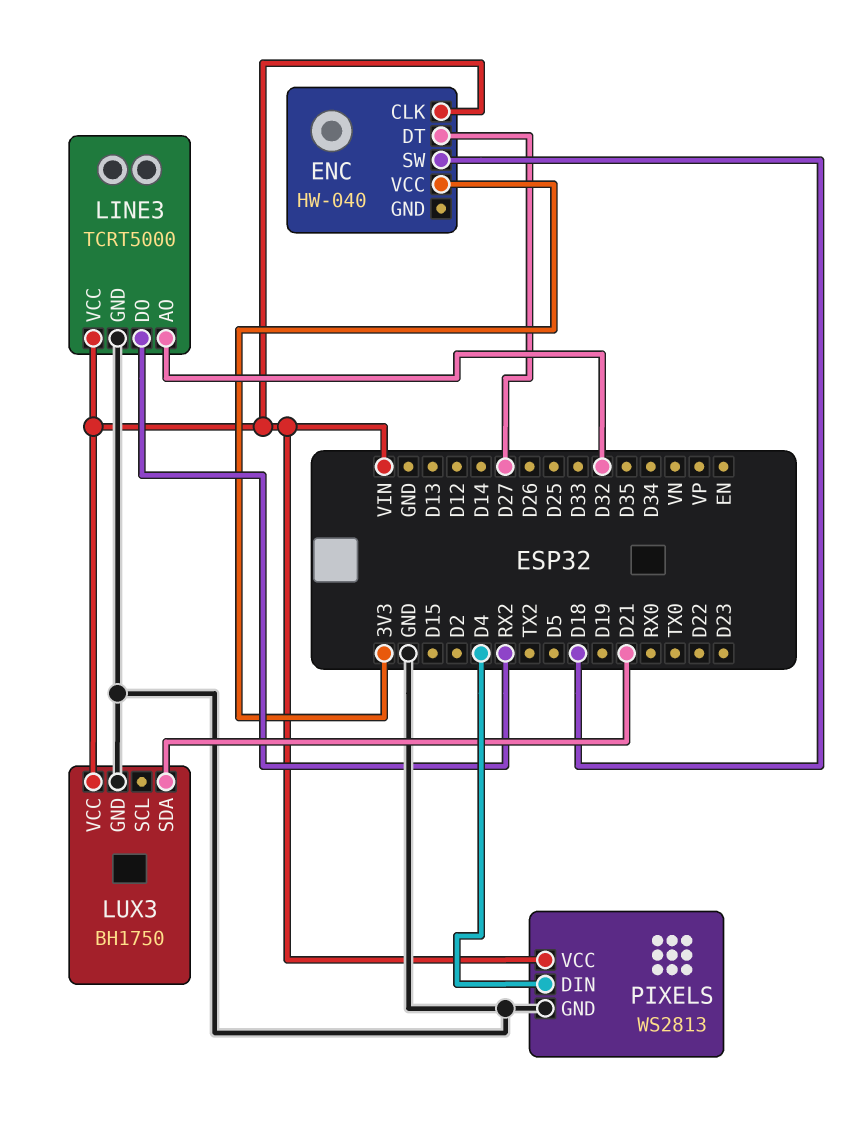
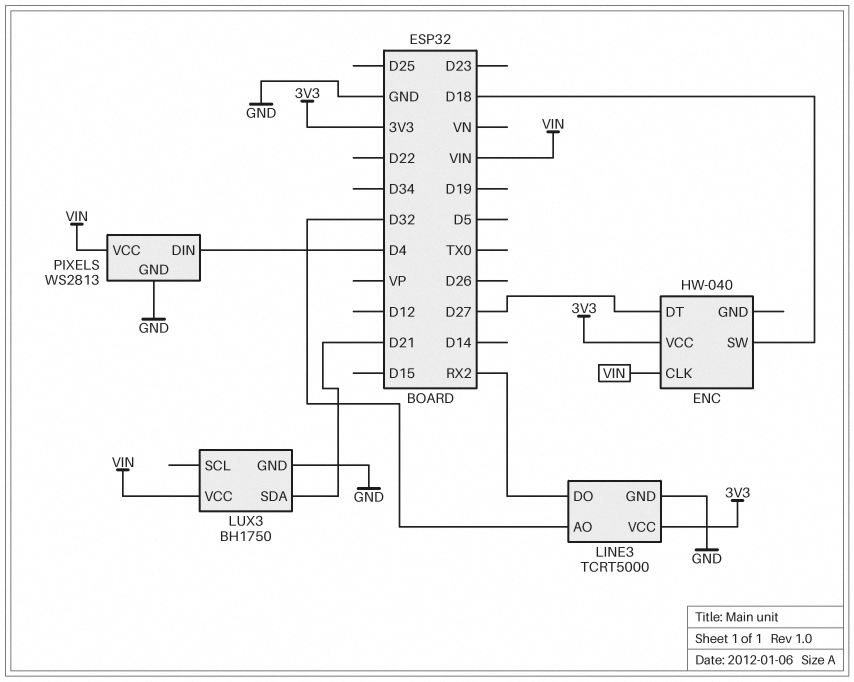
LINE3 pin VCC: VIN -> 3V3

